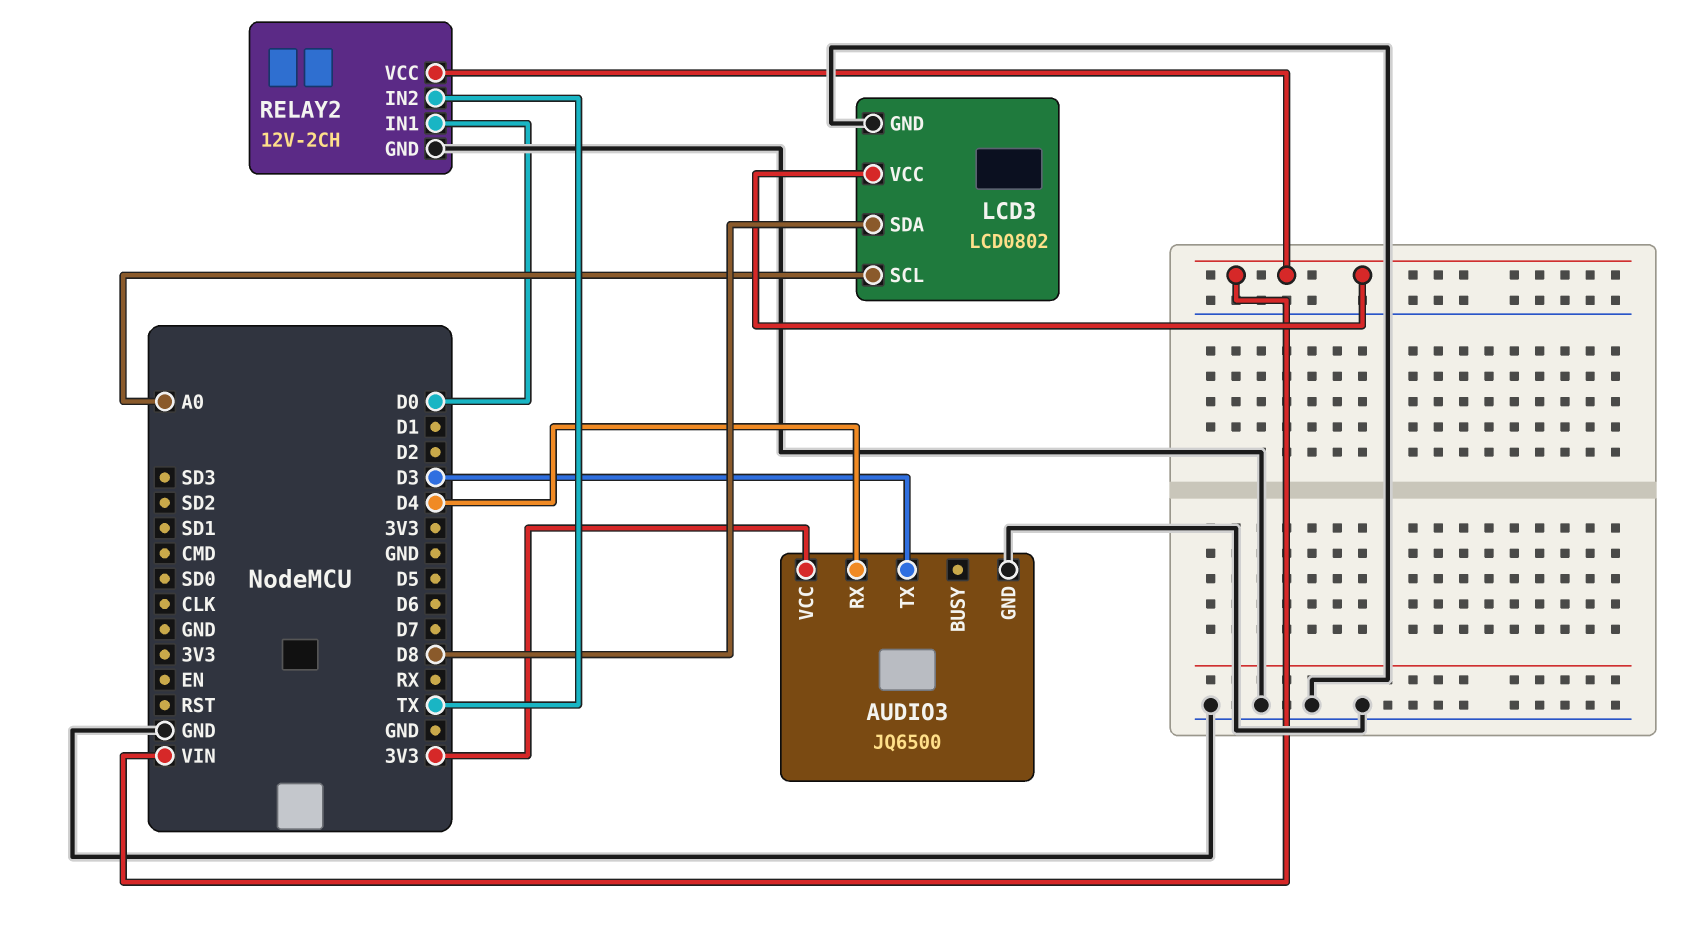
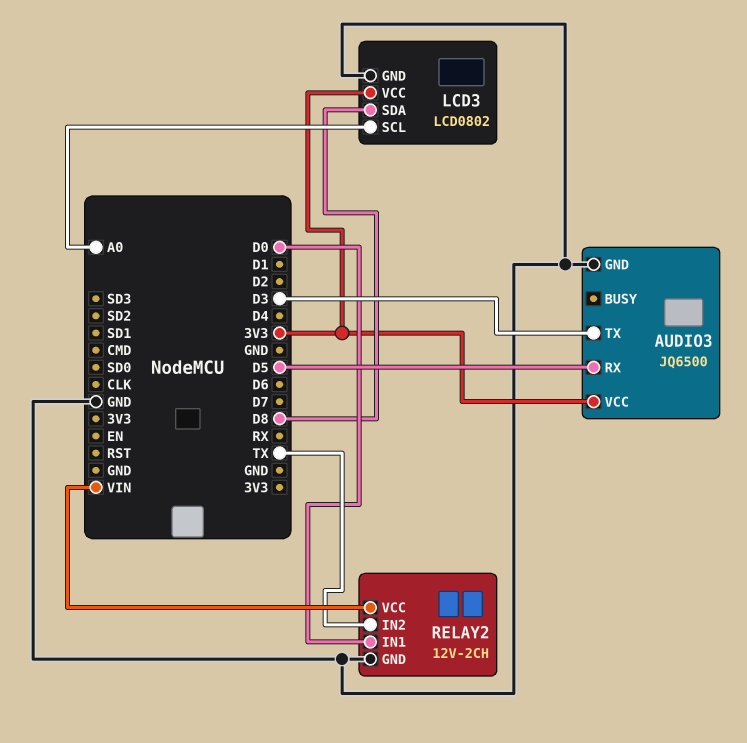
AUDIO3 pin RX: D4 -> D5
LCD3 pin VCC: VIN -> 3V3

